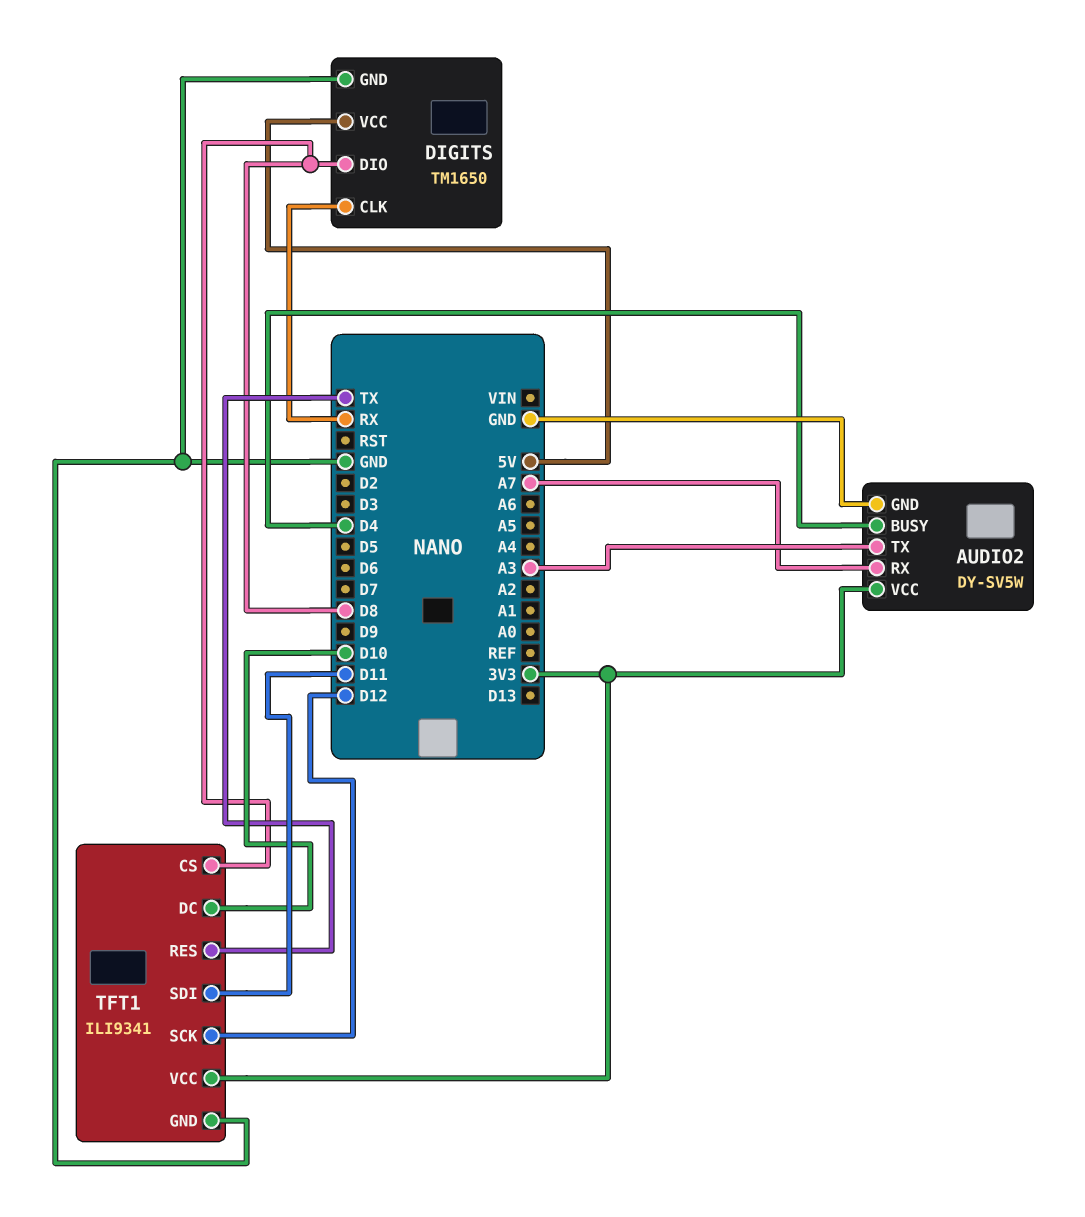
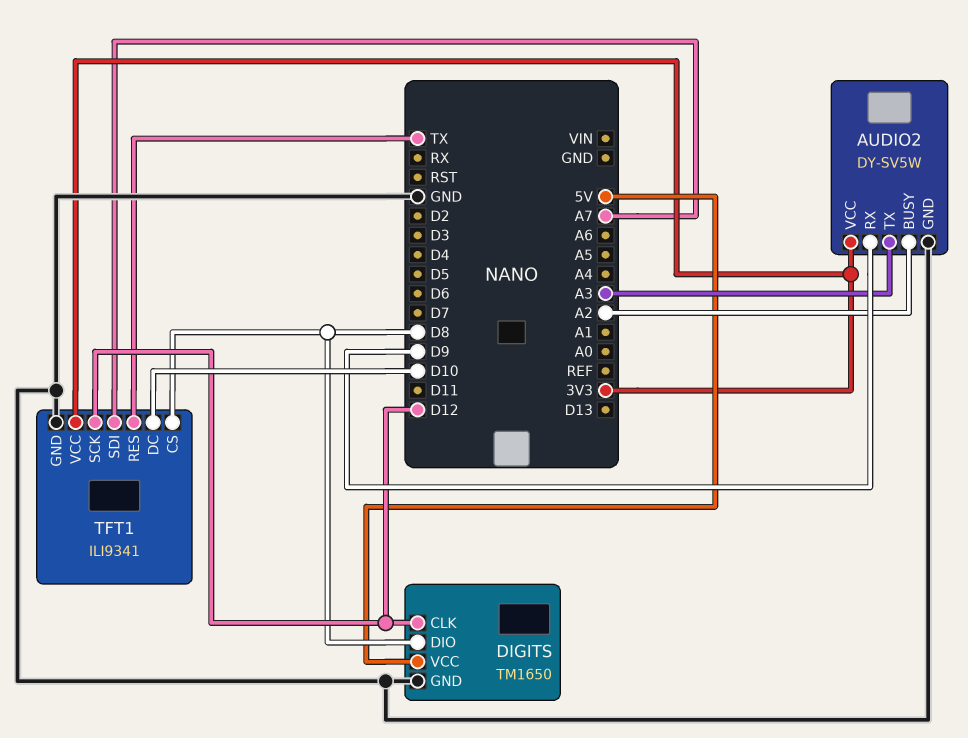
AUDIO2 pin BUSY: D4 -> A2
AUDIO2 pin RX: A7 -> D9
DIGITS pin CLK: RX -> D12
TFT1 pin SDI: D11 -> A7

